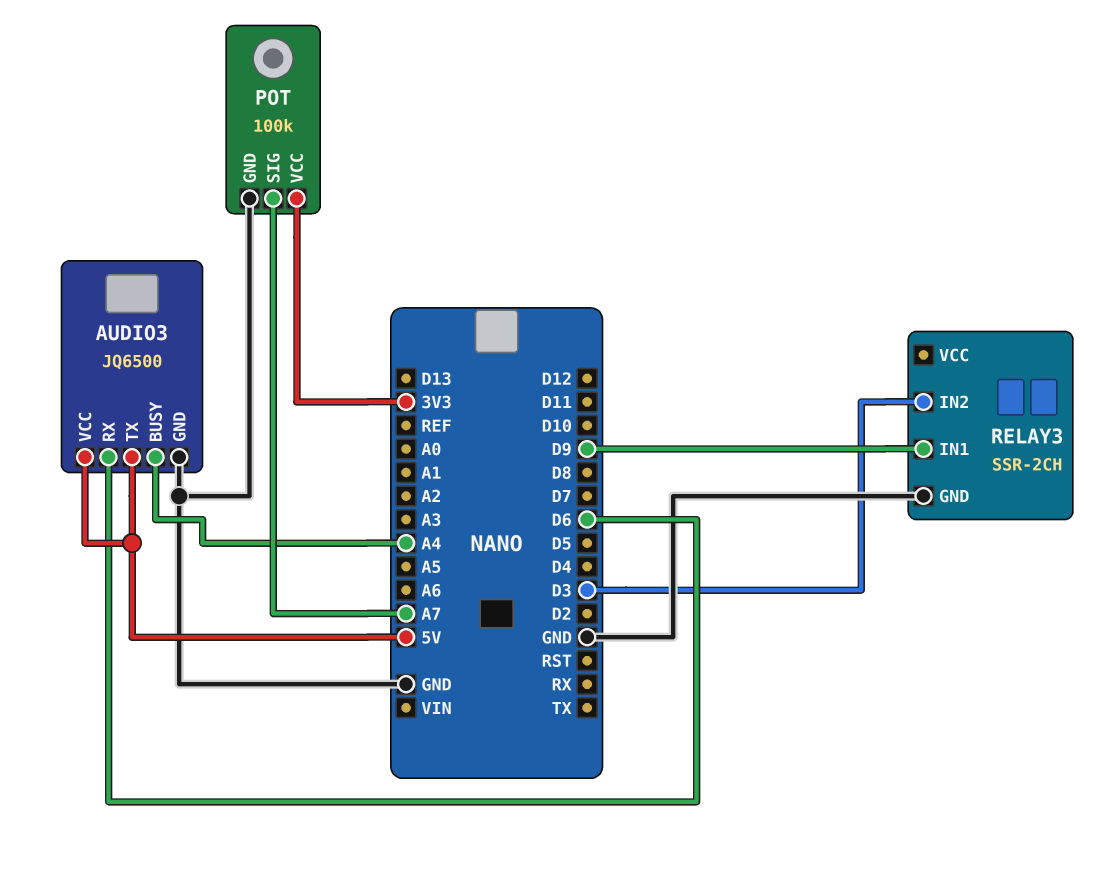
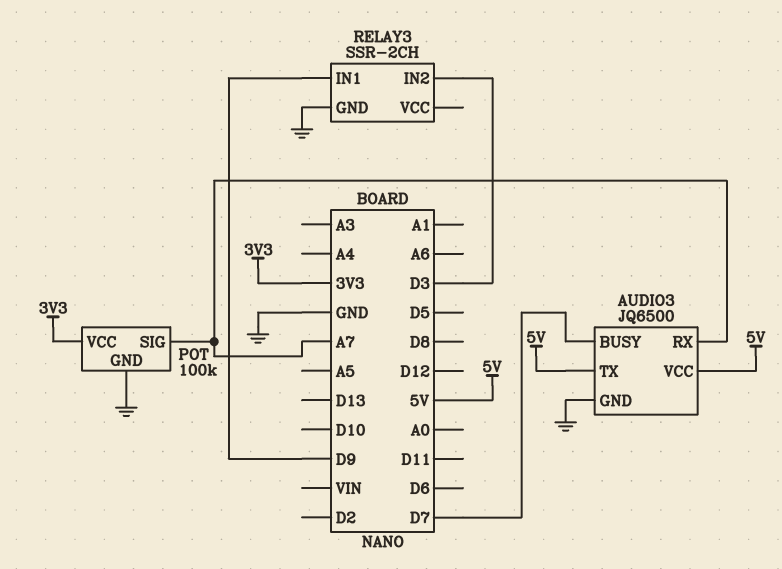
AUDIO3 pin BUSY: A4 -> D7
AUDIO3 pin RX: D6 -> A7

